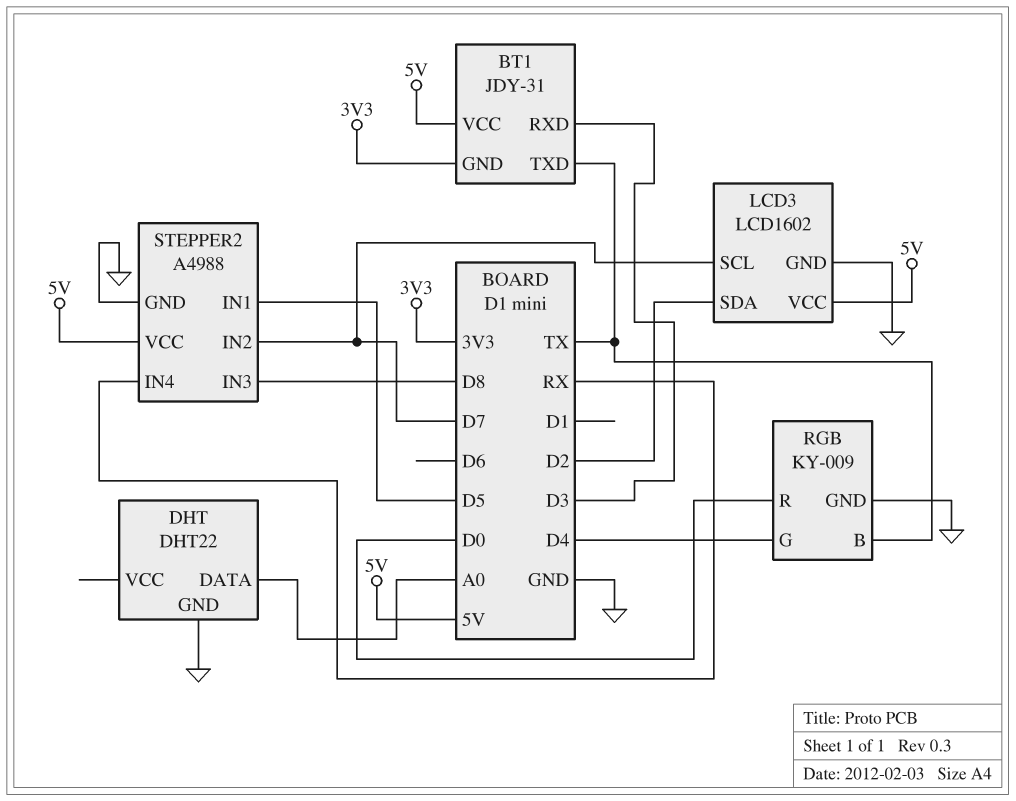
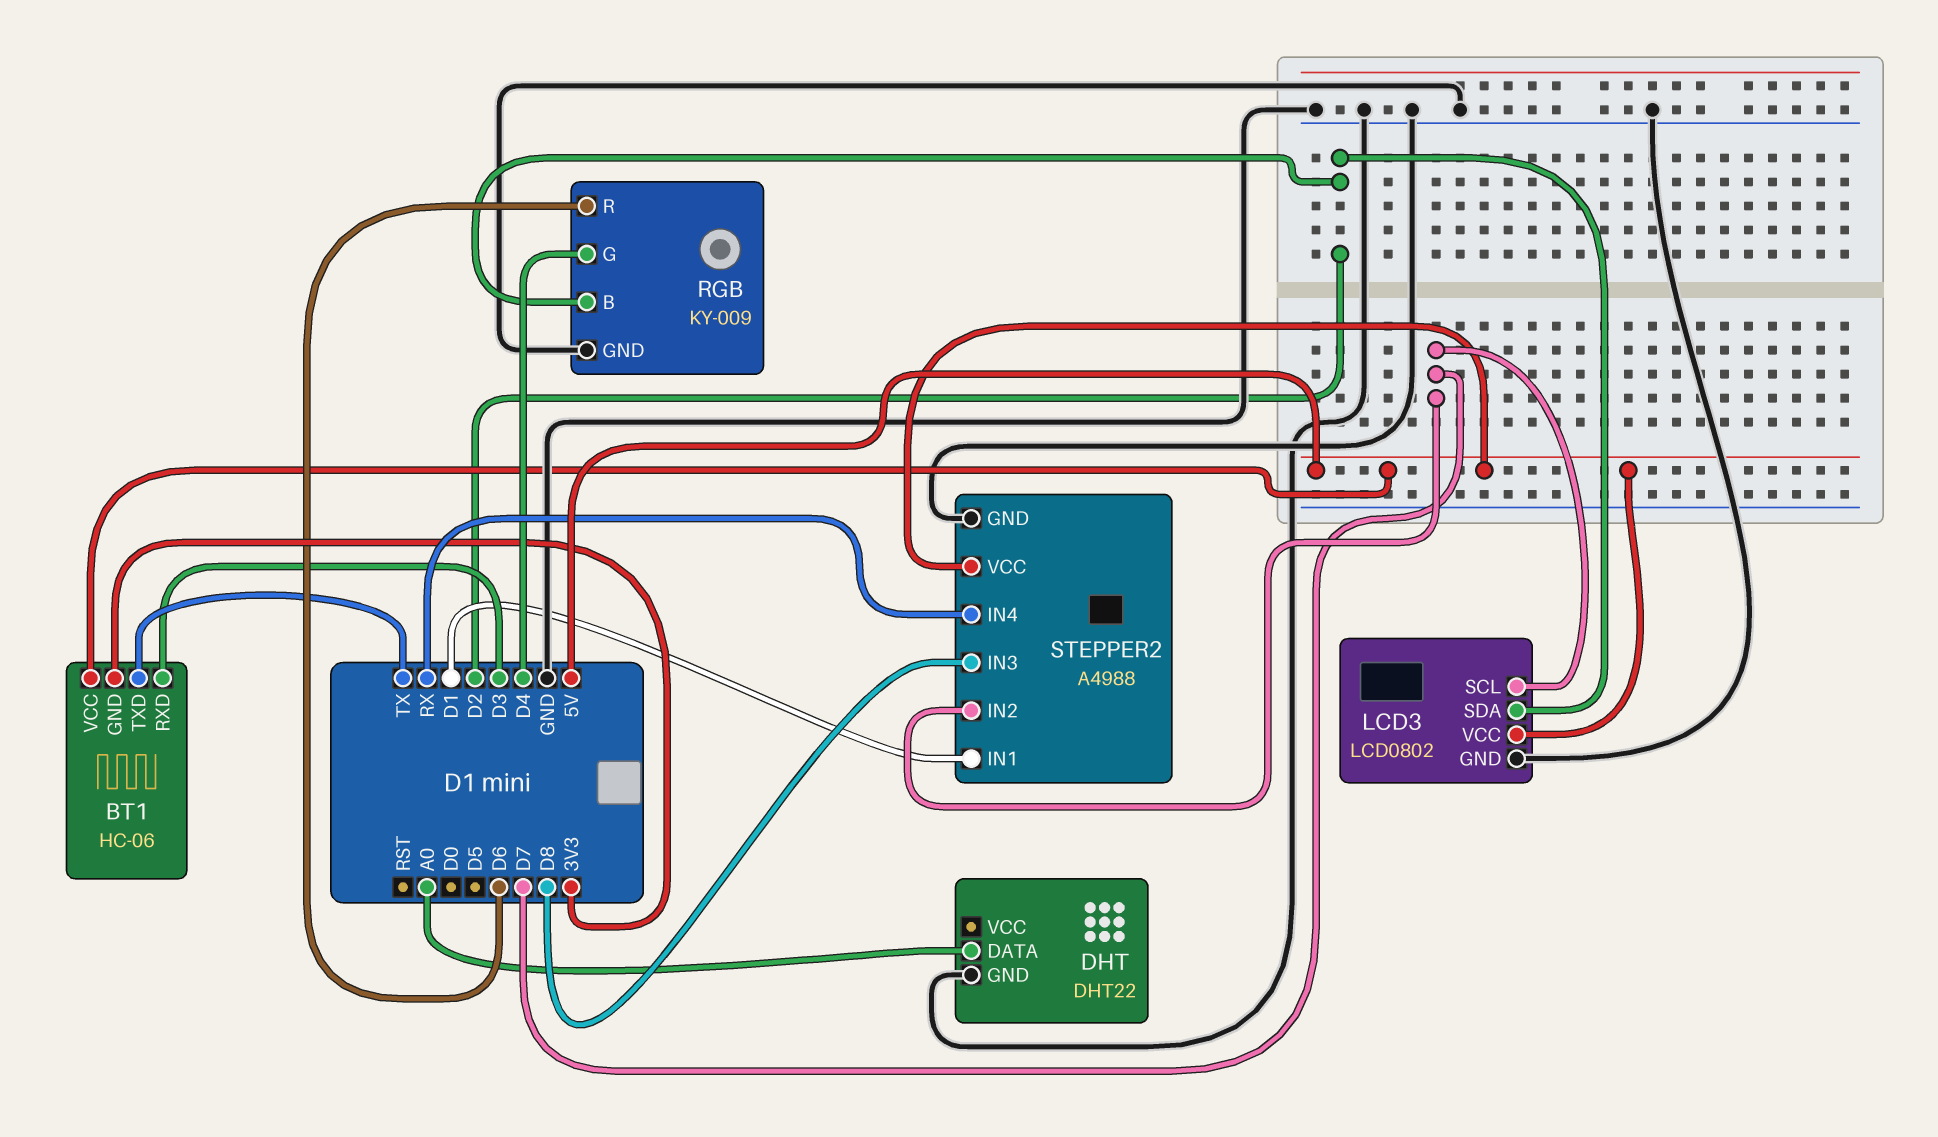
BT1: JDY-31 -> HC-06
LCD3: LCD1602 -> LCD0802
RGB pin B: TX -> D2
RGB pin R: D0 -> D6
STEPPER2 pin IN1: D5 -> D1

